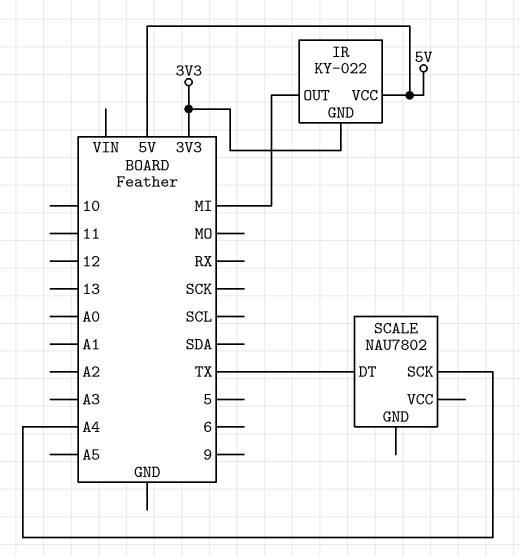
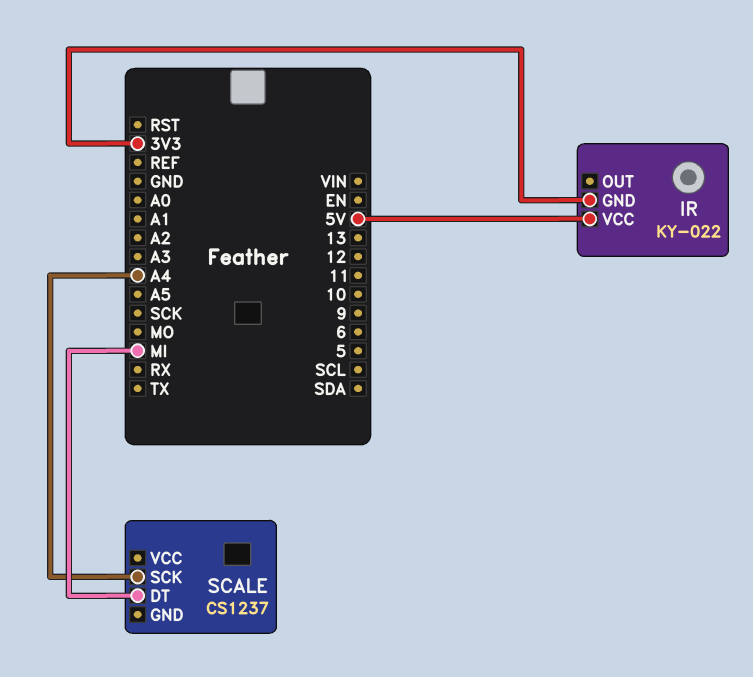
IR pin OUT: MI -> none
SCALE: NAU7802 -> CS1237
SCALE pin DT: TX -> MI

